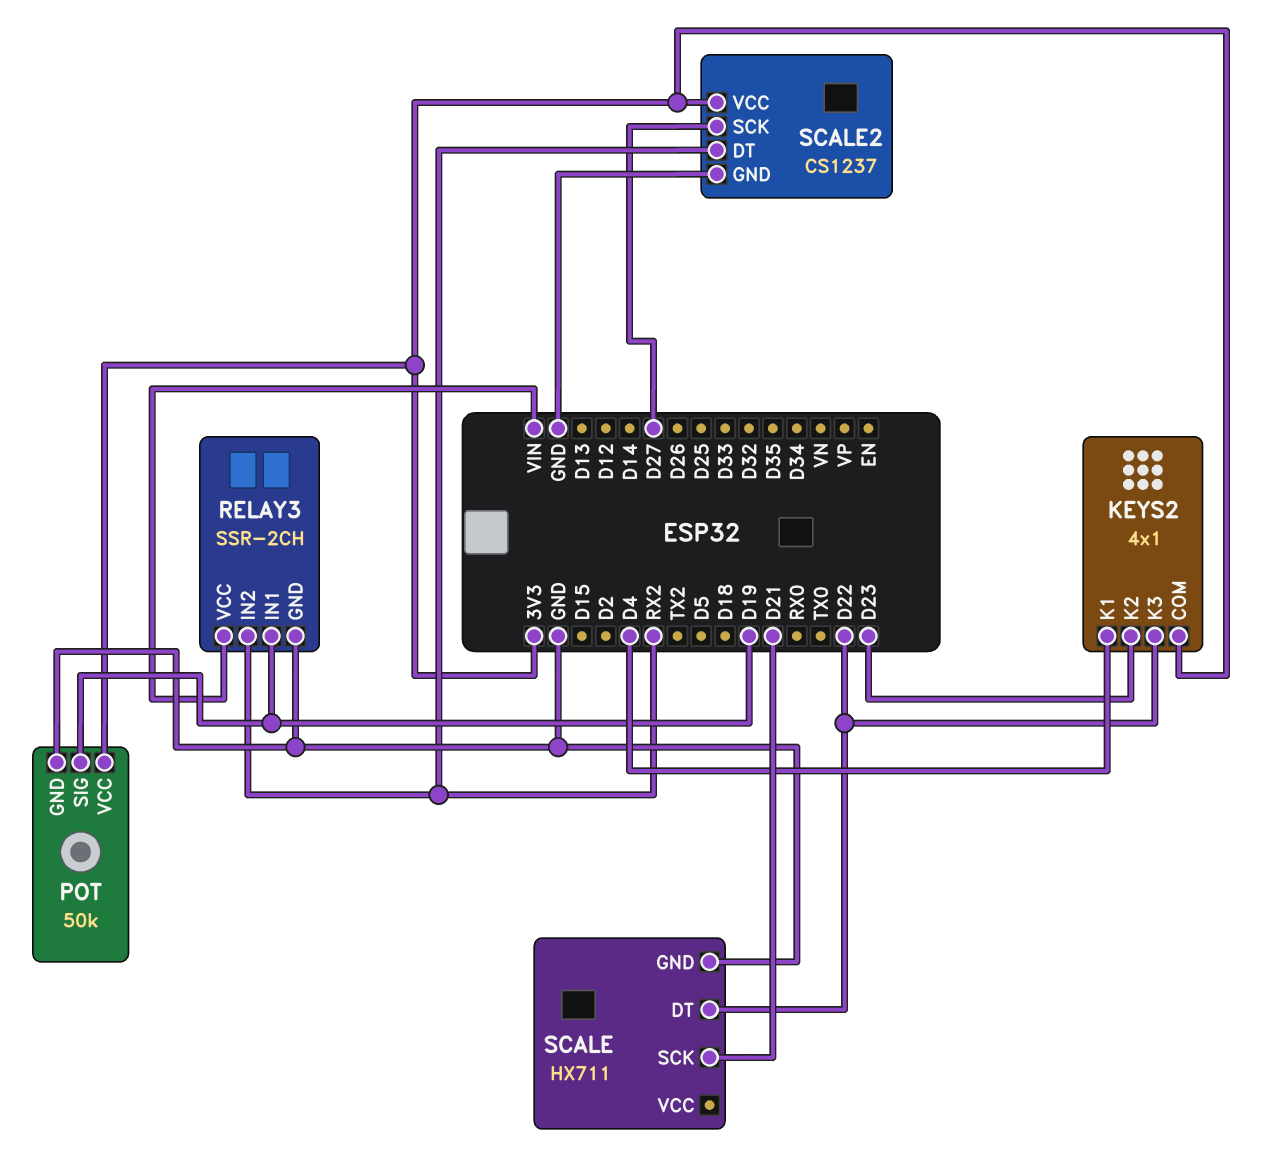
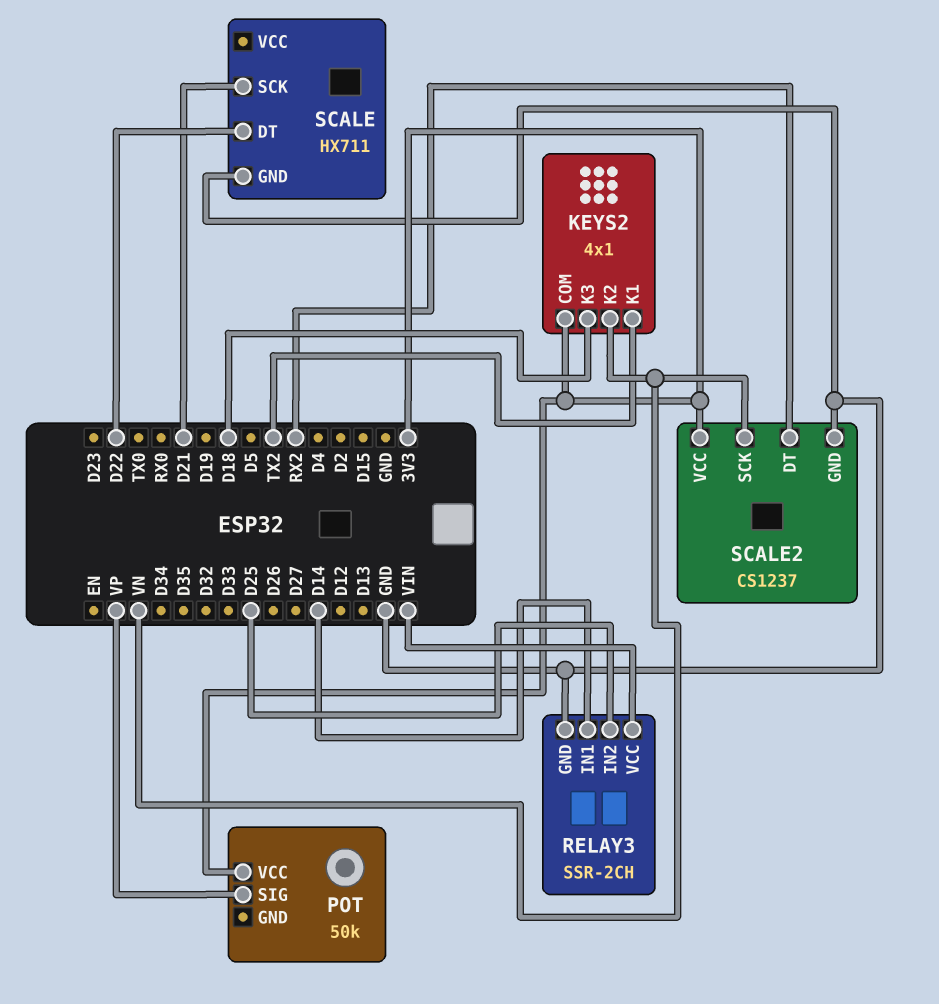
KEYS2 pin K1: D4 -> TX2
KEYS2 pin K2: D23 -> VN
KEYS2 pin K3: D22 -> D18
POT pin GND: GND -> none
POT pin SIG: D19 -> VP
RELAY3 pin IN1: D19 -> D14
RELAY3 pin IN2: RX2 -> D25
SCALE2 pin SCK: D27 -> VN

